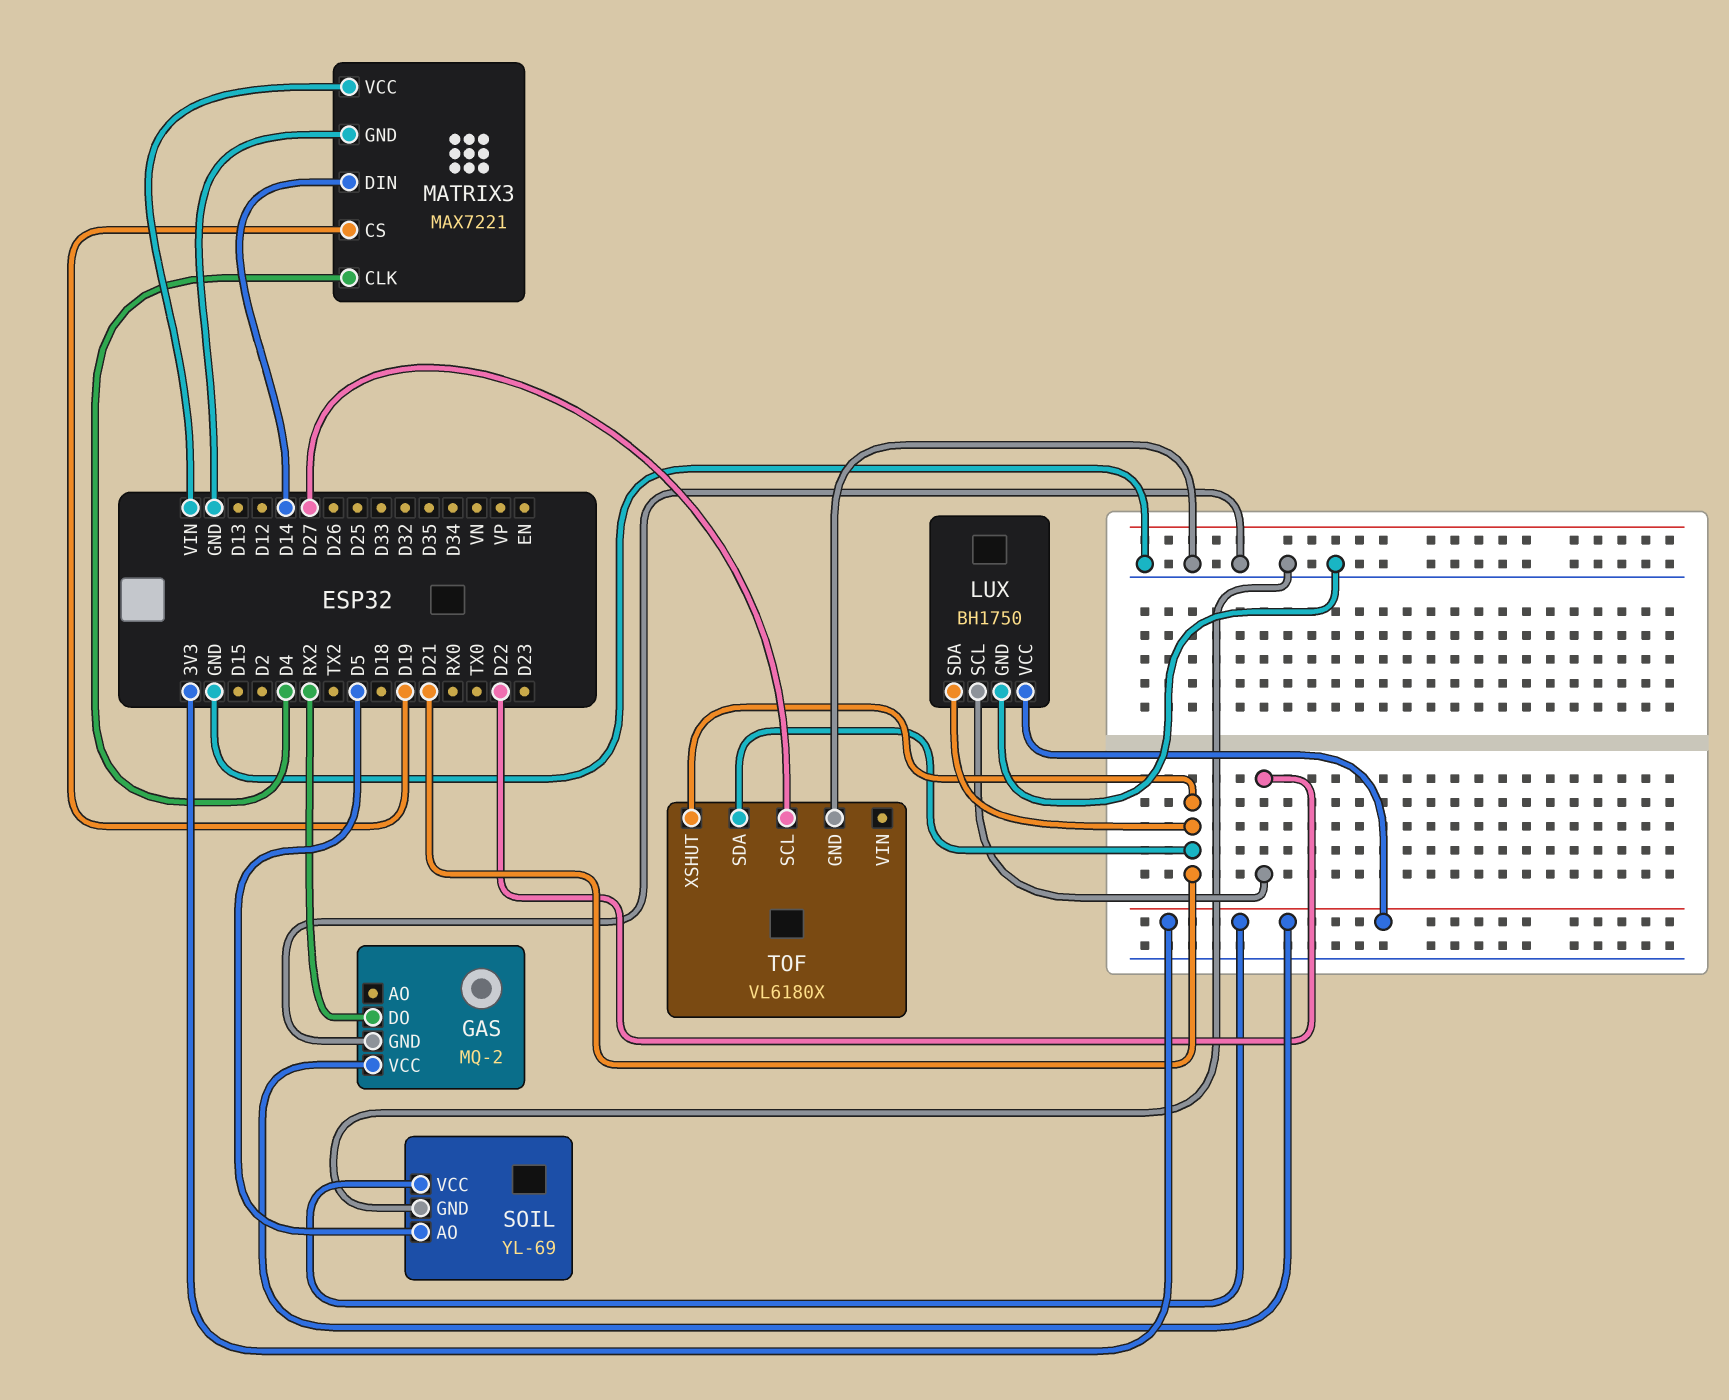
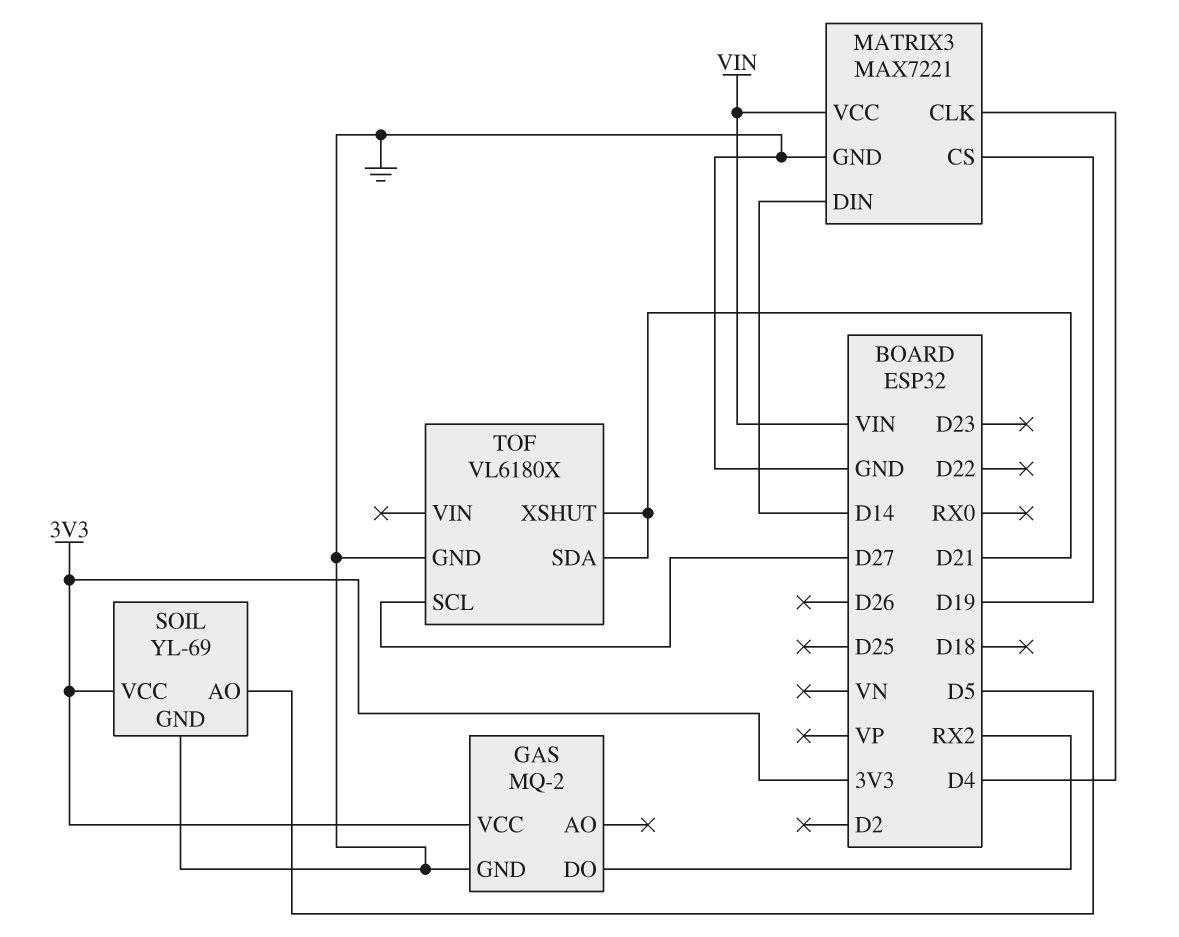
LUX: BH1750 -> none
LUX pin GND: GND -> none
LUX pin SCL: D22 -> none
LUX pin SDA: D21 -> none
LUX pin VCC: 3V3 -> none

